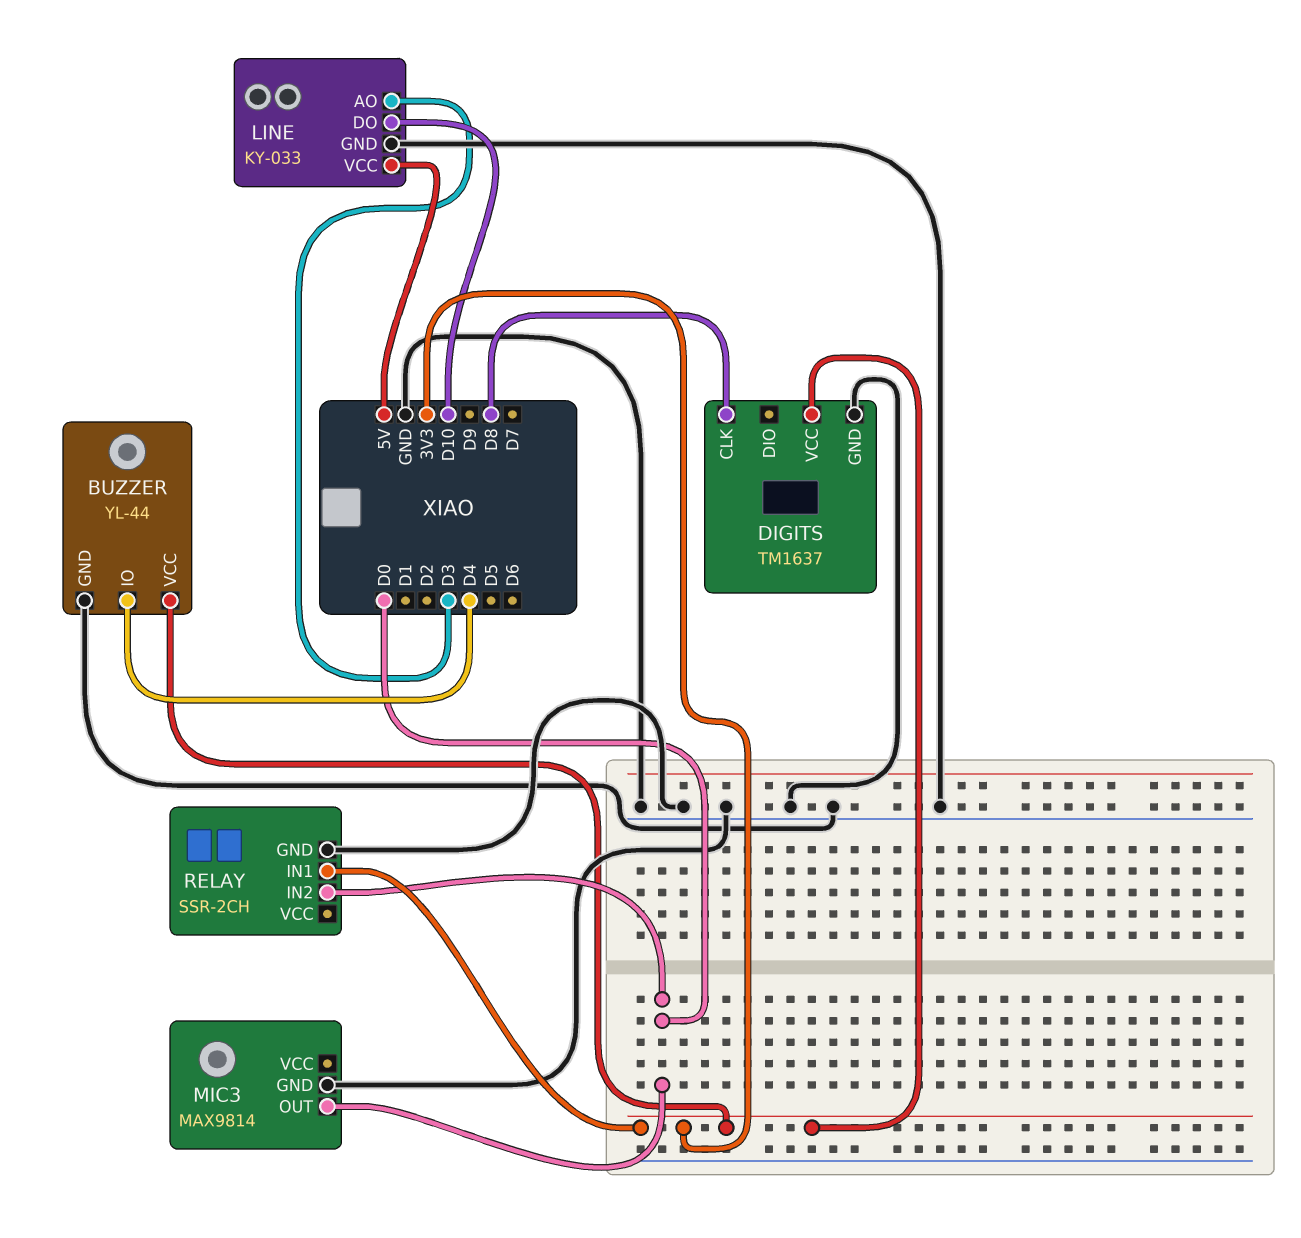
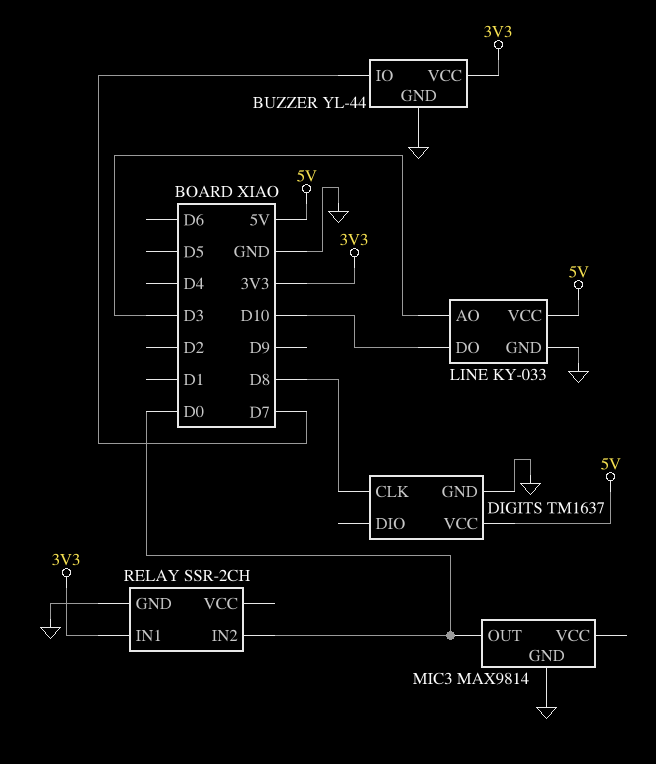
BUZZER pin IO: D4 -> D7
DIGITS pin VCC: 3V3 -> 5V

